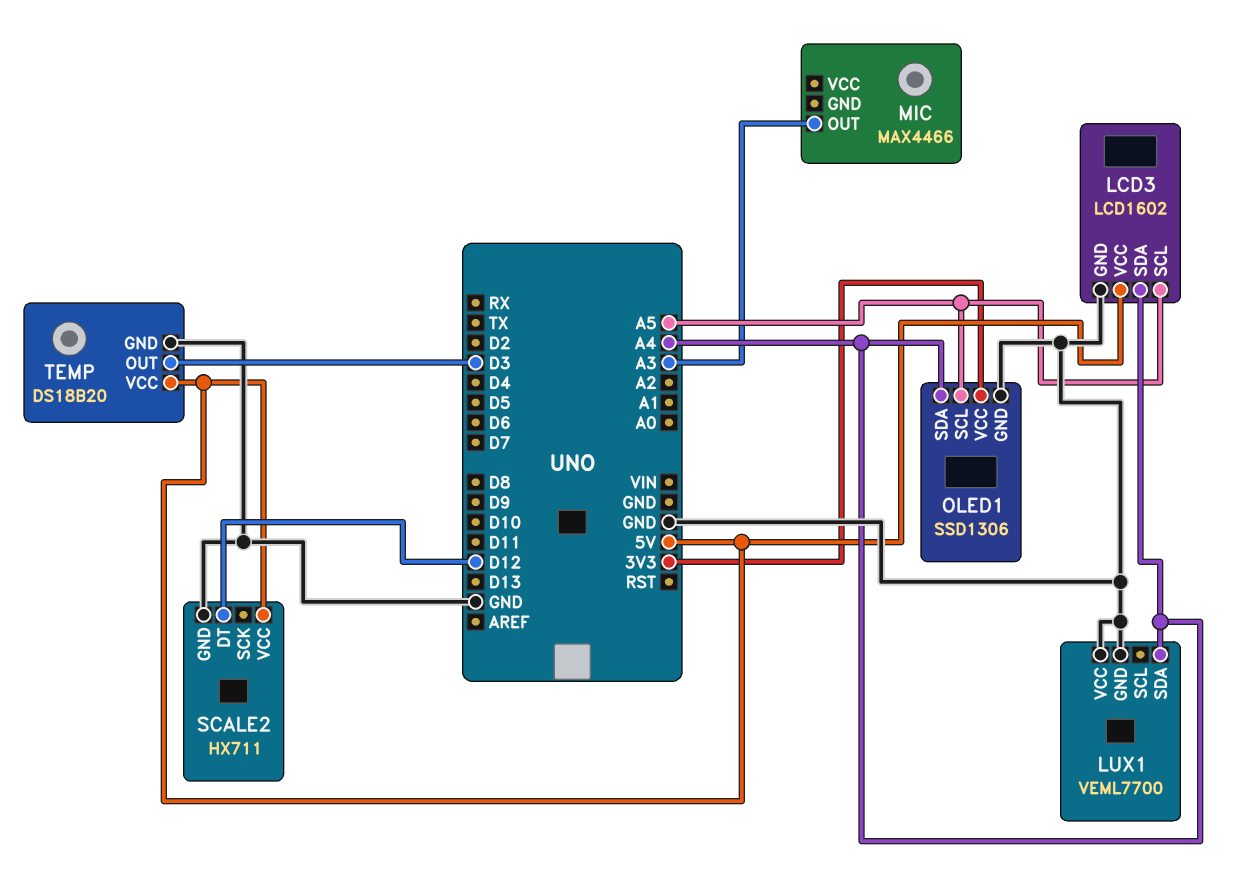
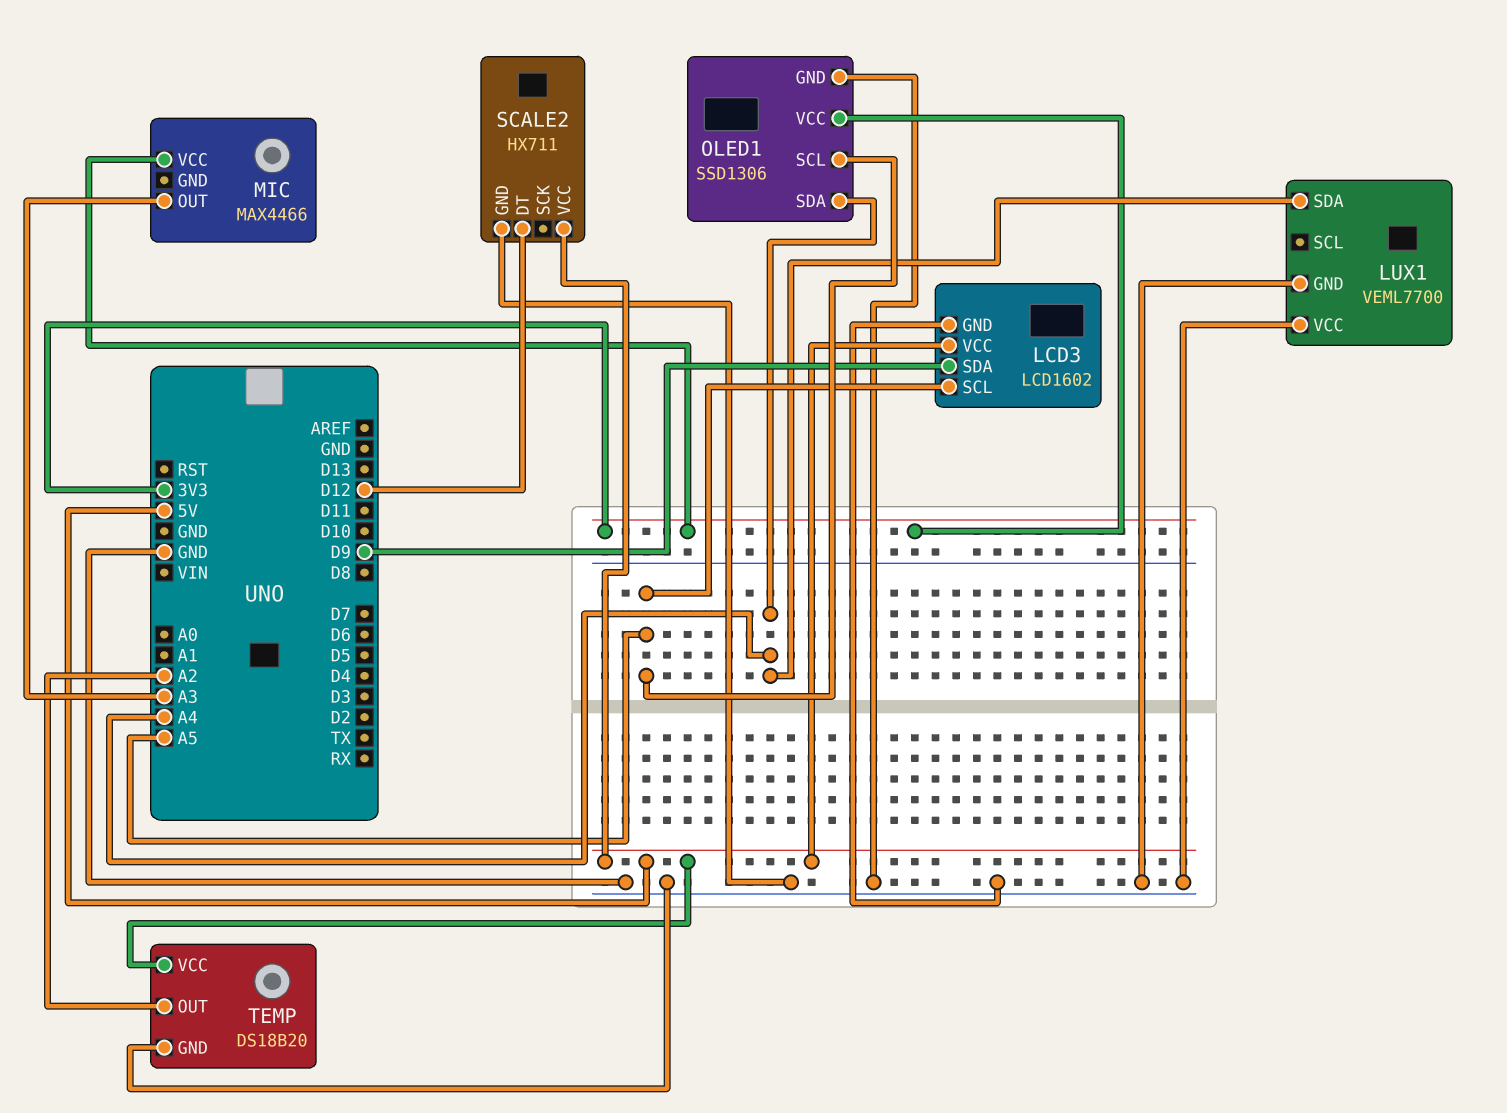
LCD3 pin SDA: A4 -> D9
MIC pin VCC: none -> 3V3
TEMP pin OUT: D3 -> A2

